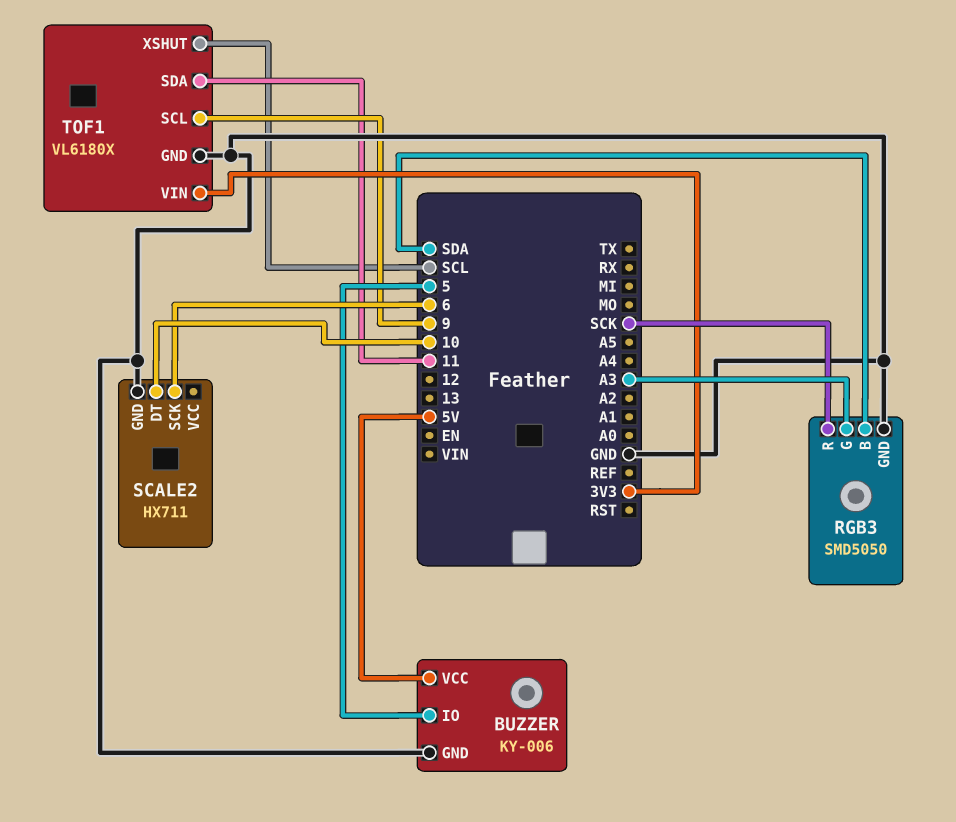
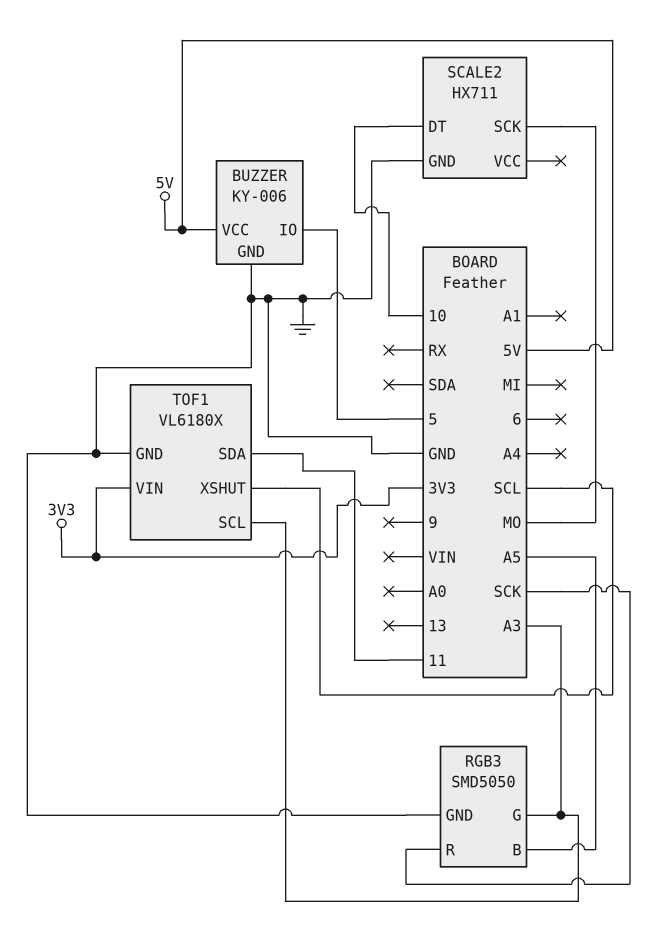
RGB3 pin B: SDA -> A5
SCALE2 pin SCK: 6 -> MO
TOF1 pin SCL: 9 -> A3

